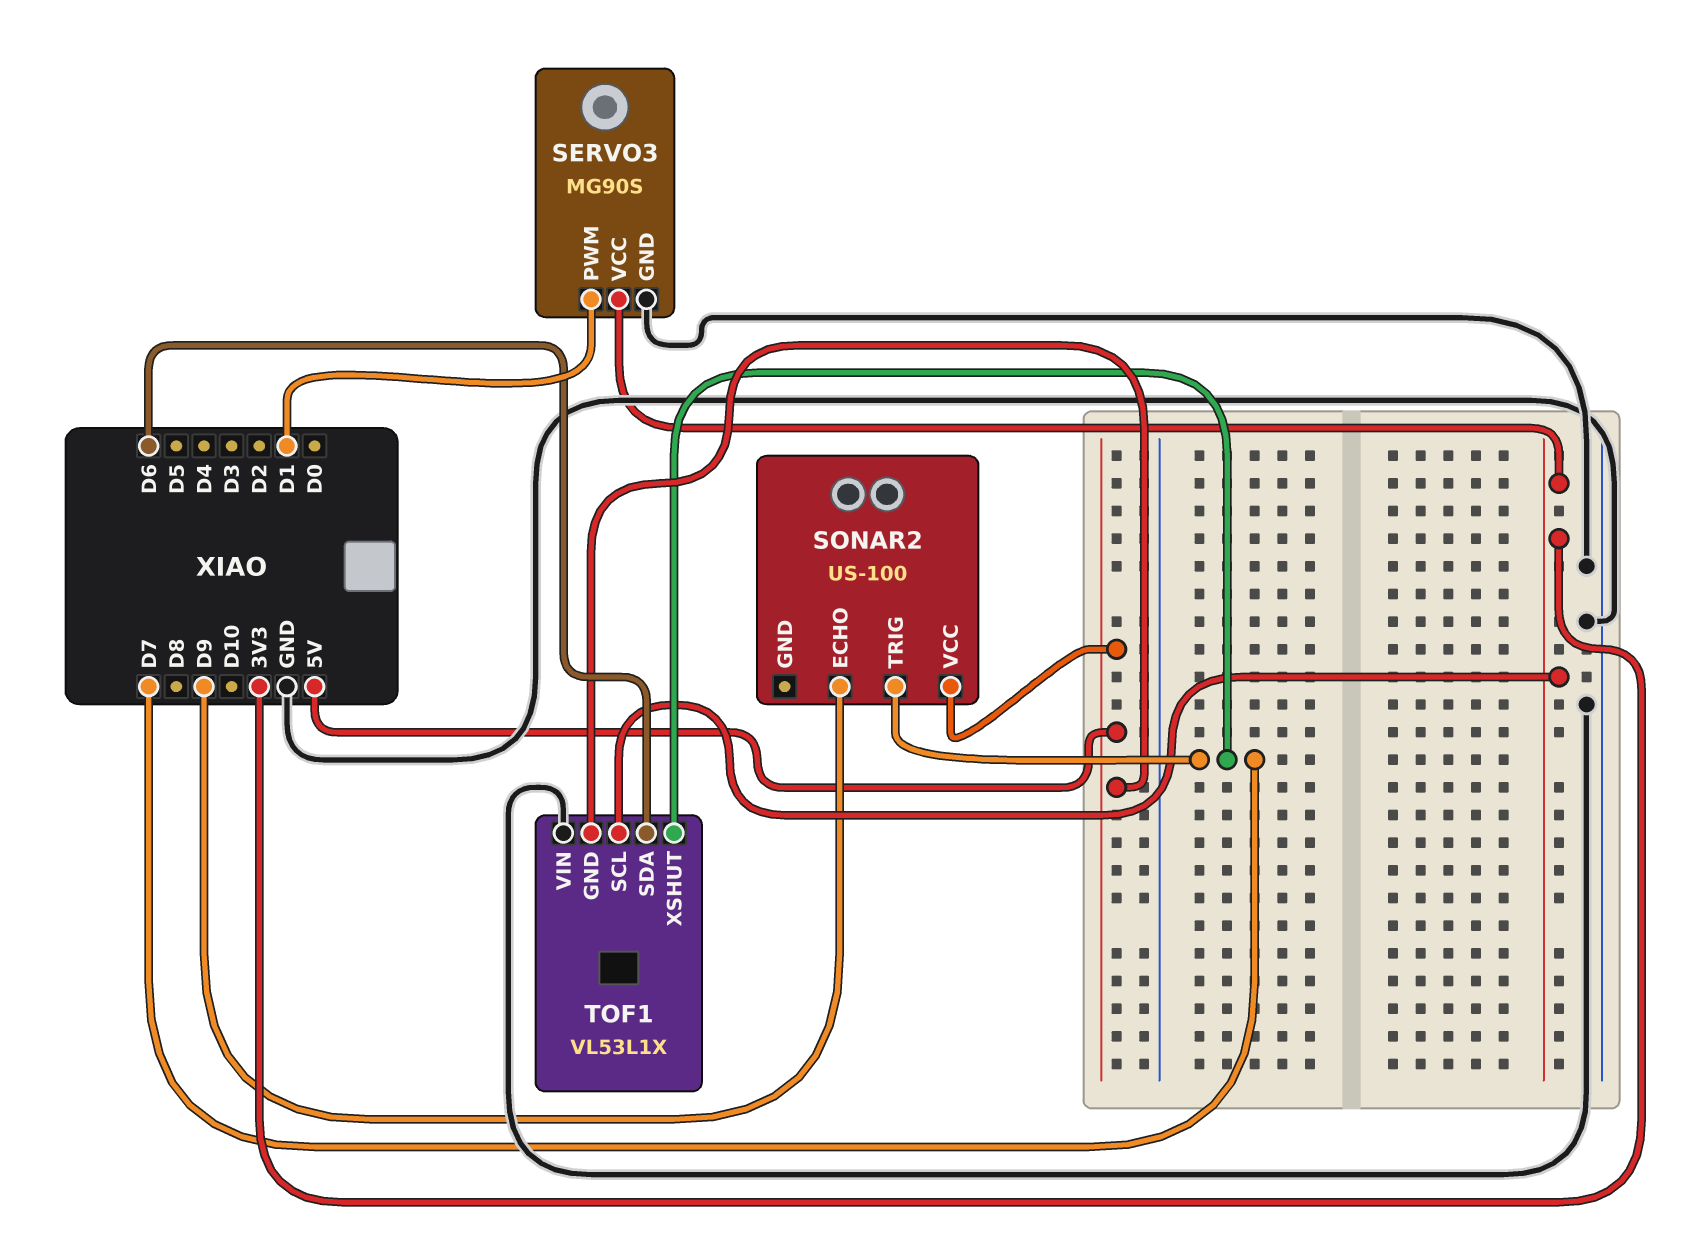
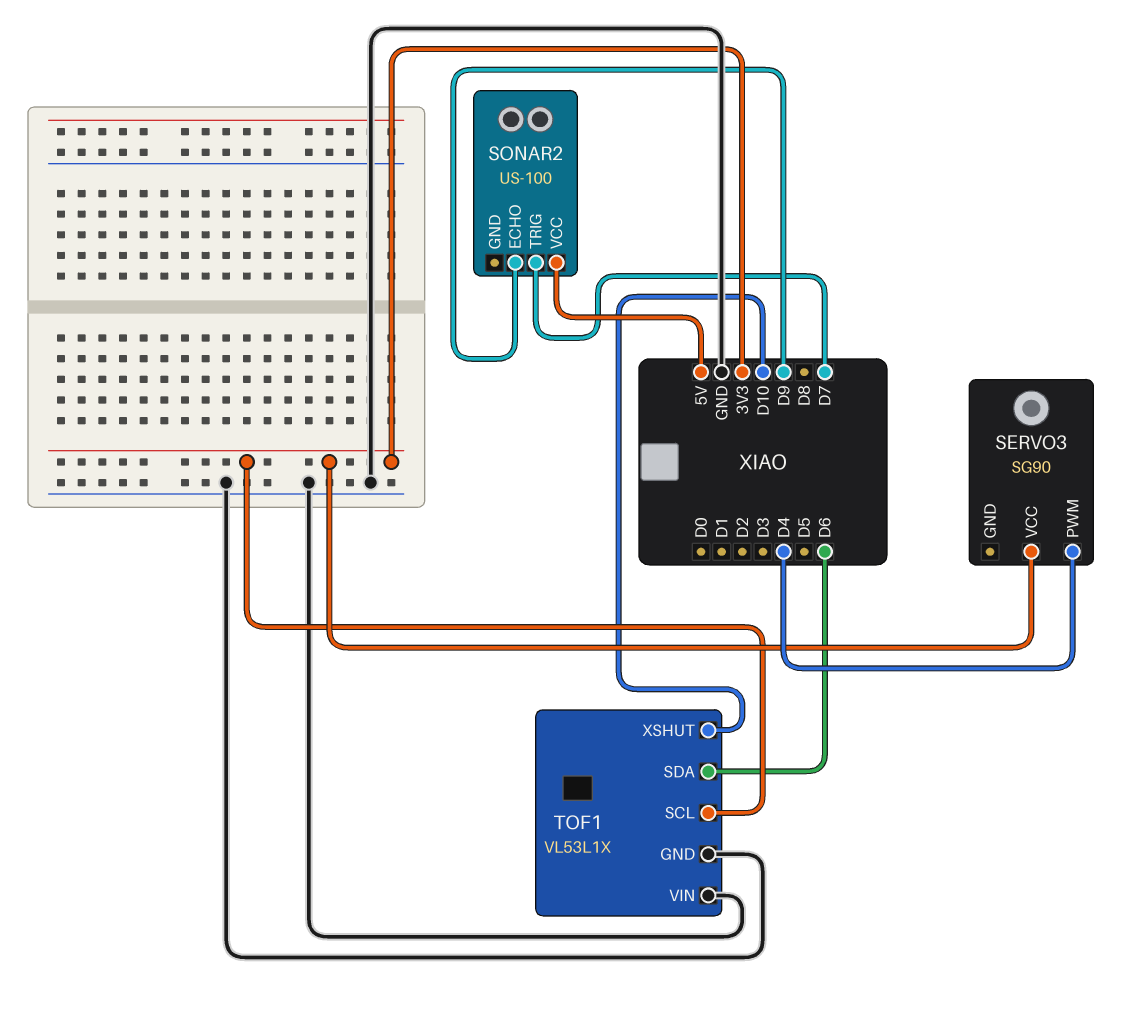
SERVO3: MG90S -> SG90
SERVO3 pin GND: GND -> none
SERVO3 pin PWM: D1 -> D4
TOF1 pin GND: 5V -> GND
TOF1 pin XSHUT: D7 -> D10

